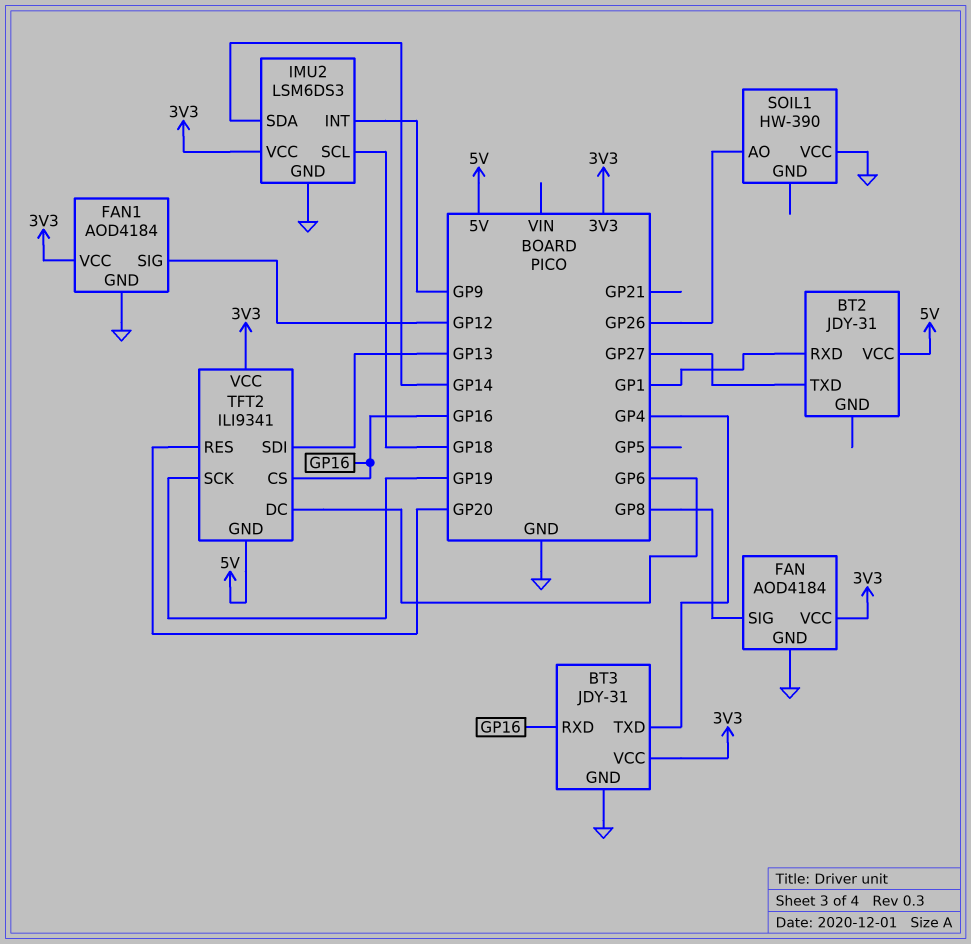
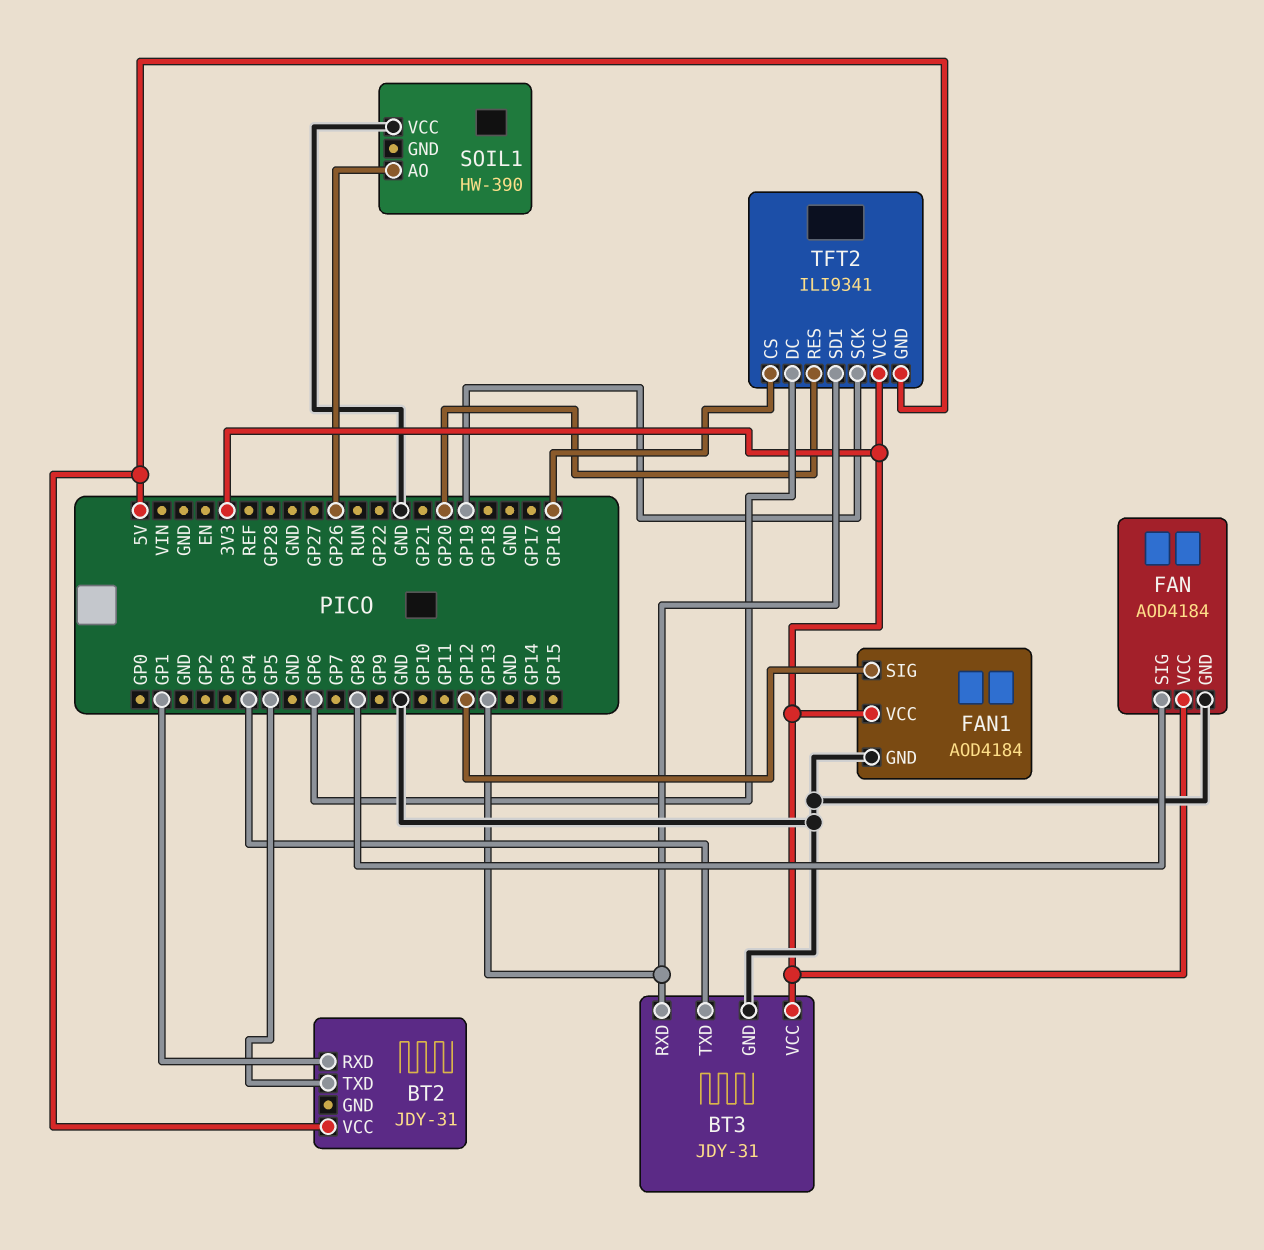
BT2 pin TXD: GP27 -> GP5
BT3 pin RXD: GP16 -> GP13
IMU2: LSM6DS3 -> none
IMU2 pin GND: GND -> none
IMU2 pin INT: GP9 -> none
IMU2 pin SCL: GP18 -> none
IMU2 pin SDA: GP14 -> none
IMU2 pin VCC: 3V3 -> none

